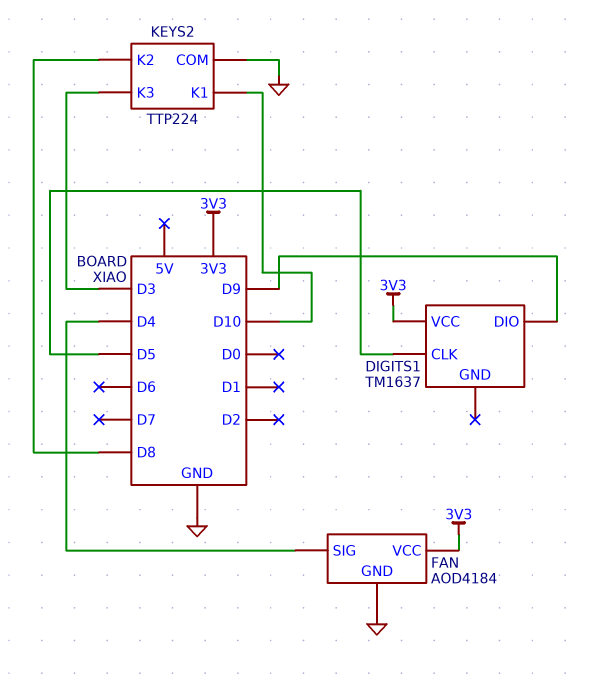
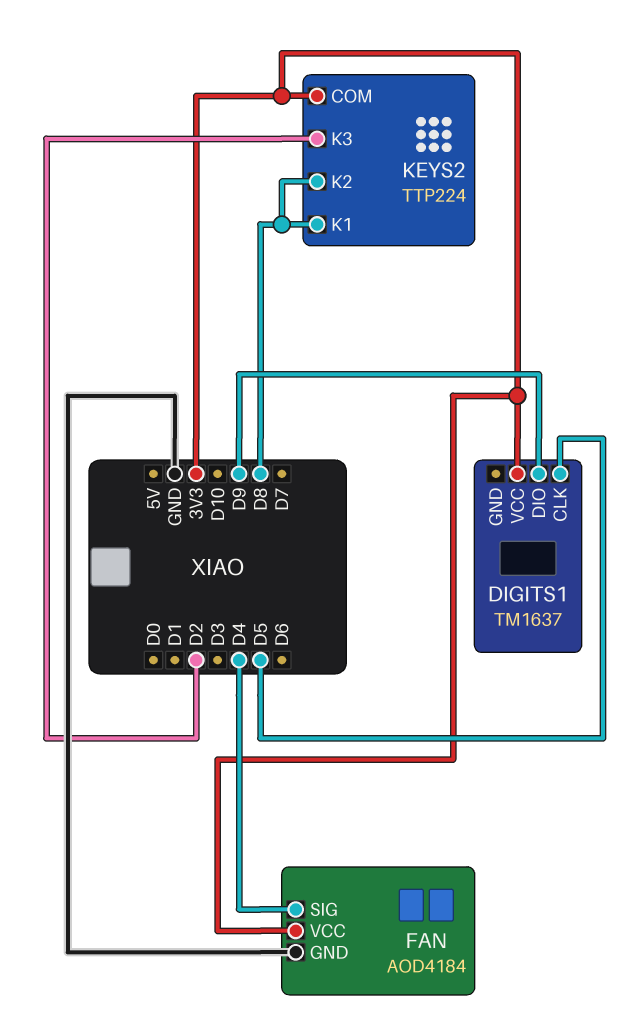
KEYS2 pin COM: GND -> 3V3
KEYS2 pin K1: D10 -> D8
KEYS2 pin K3: D3 -> D2

